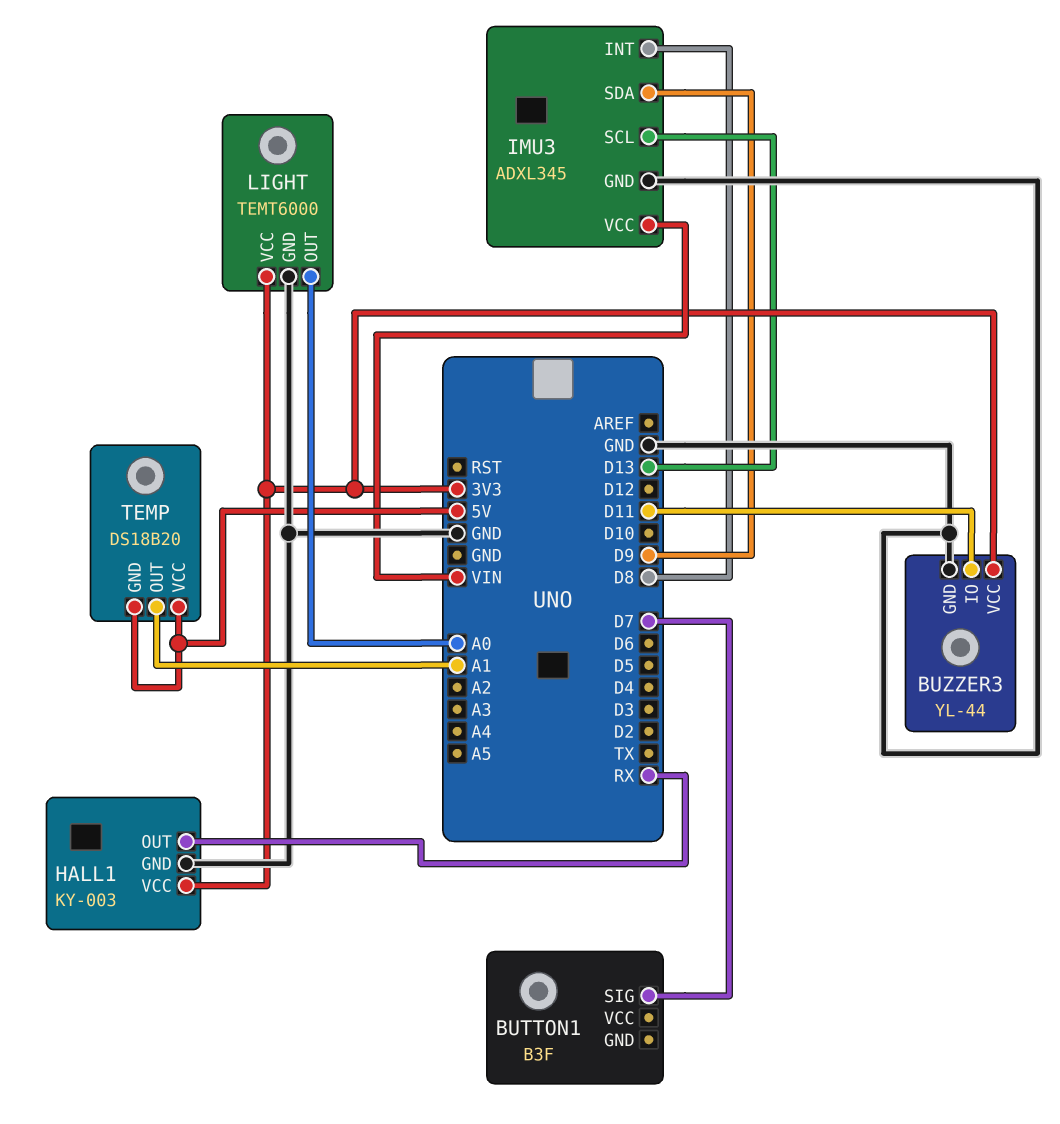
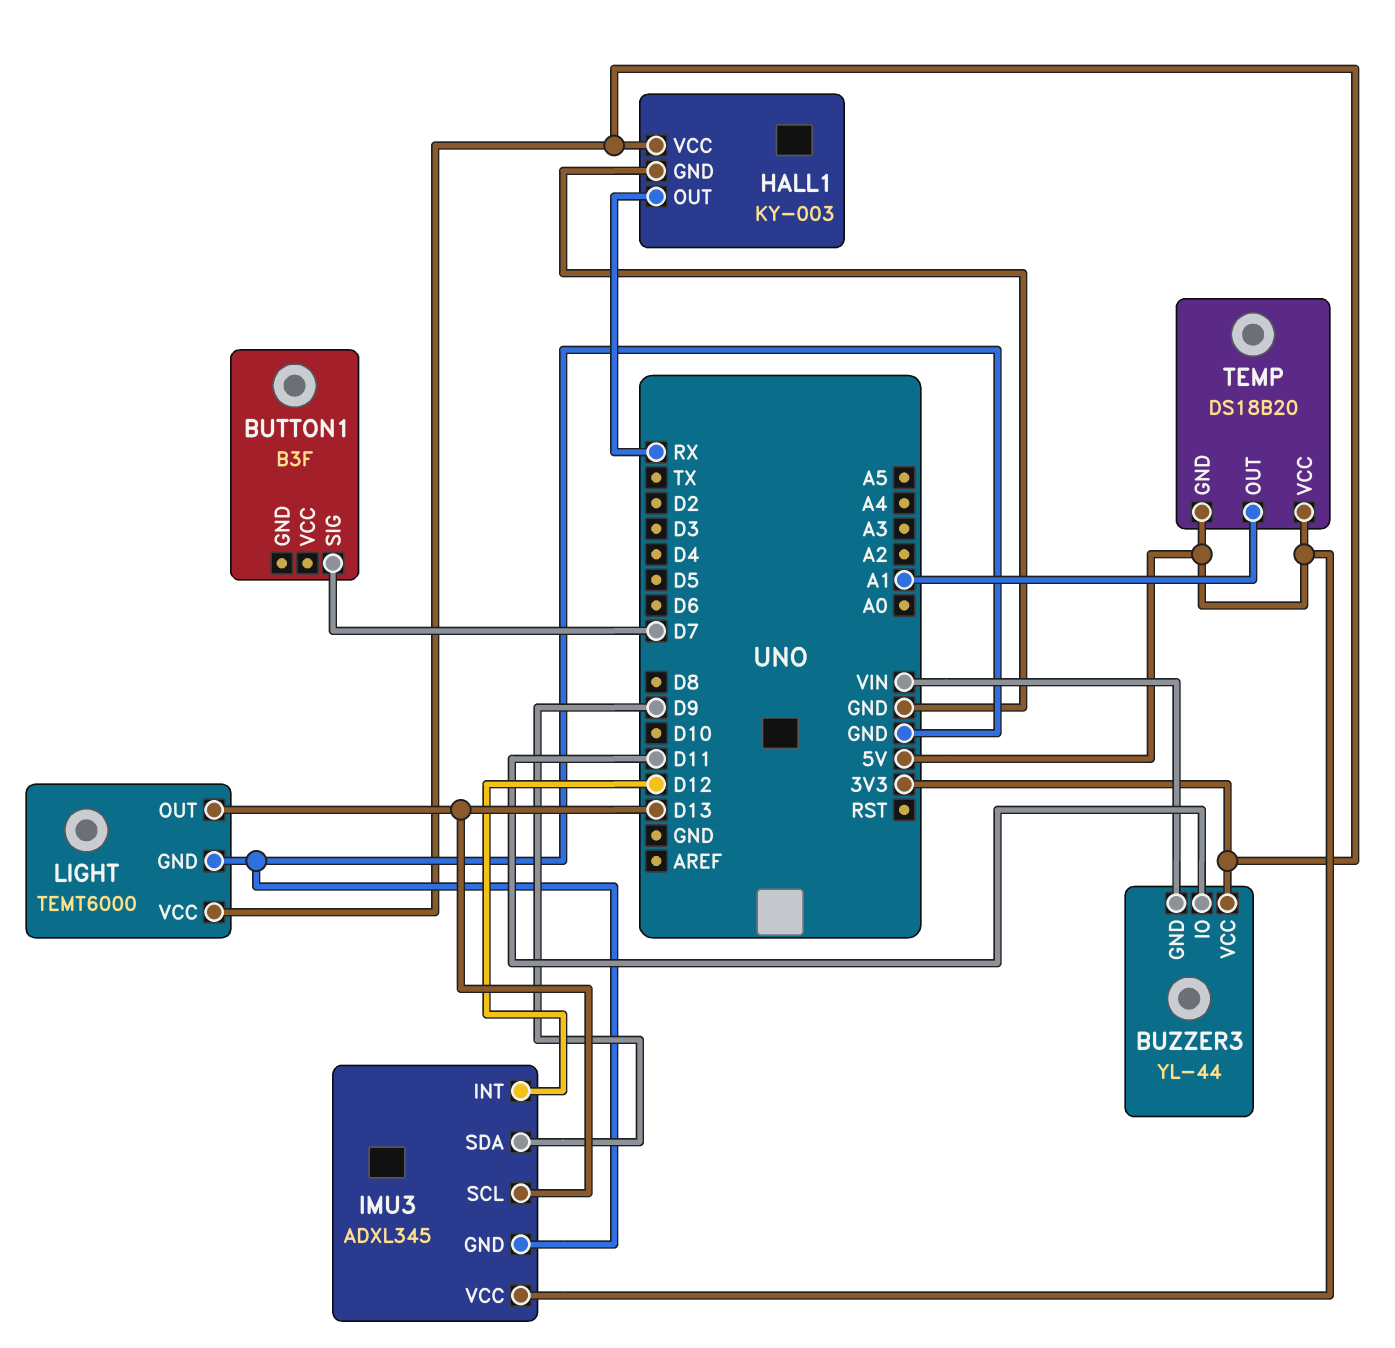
BUZZER3 pin GND: GND -> VIN
IMU3 pin INT: D8 -> D12
IMU3 pin VCC: VIN -> 5V
LIGHT pin OUT: A0 -> D13

